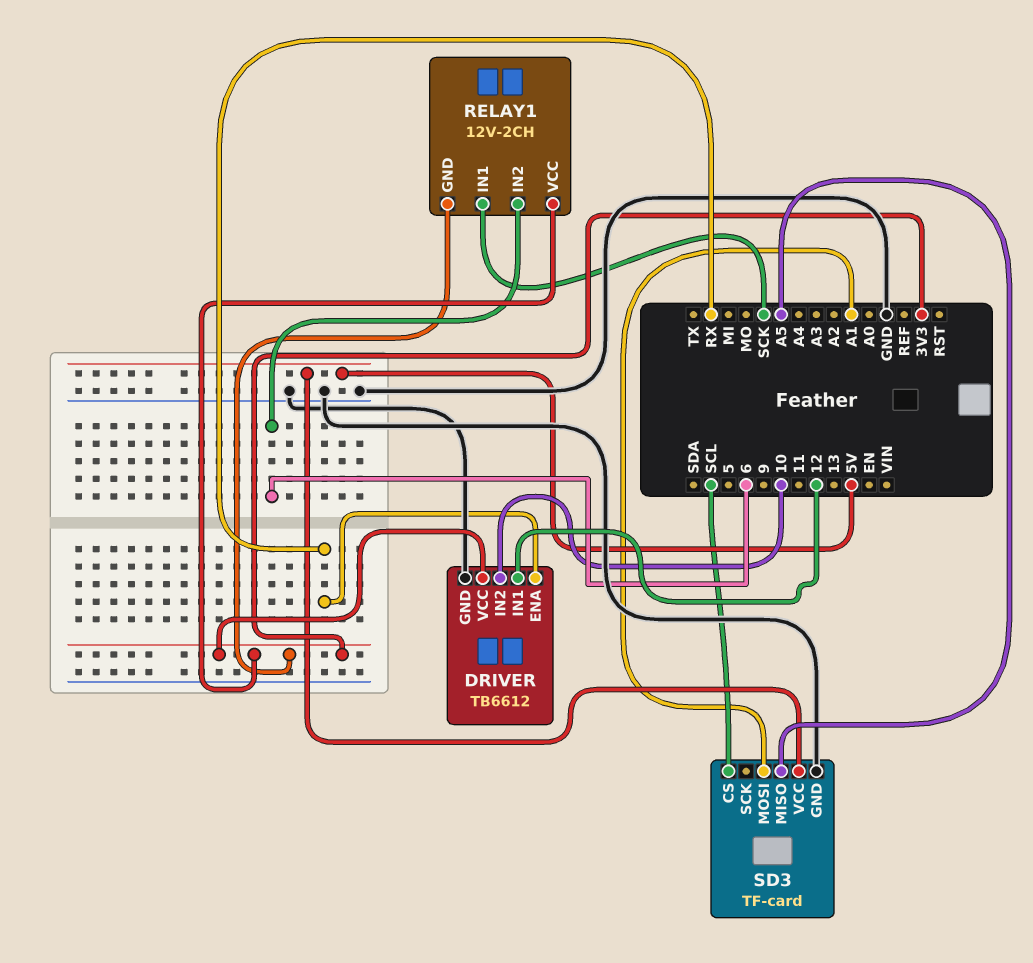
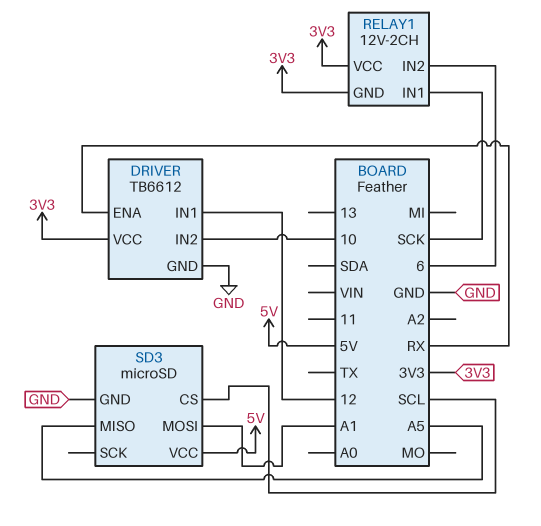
SD3: TF-card -> microSD

